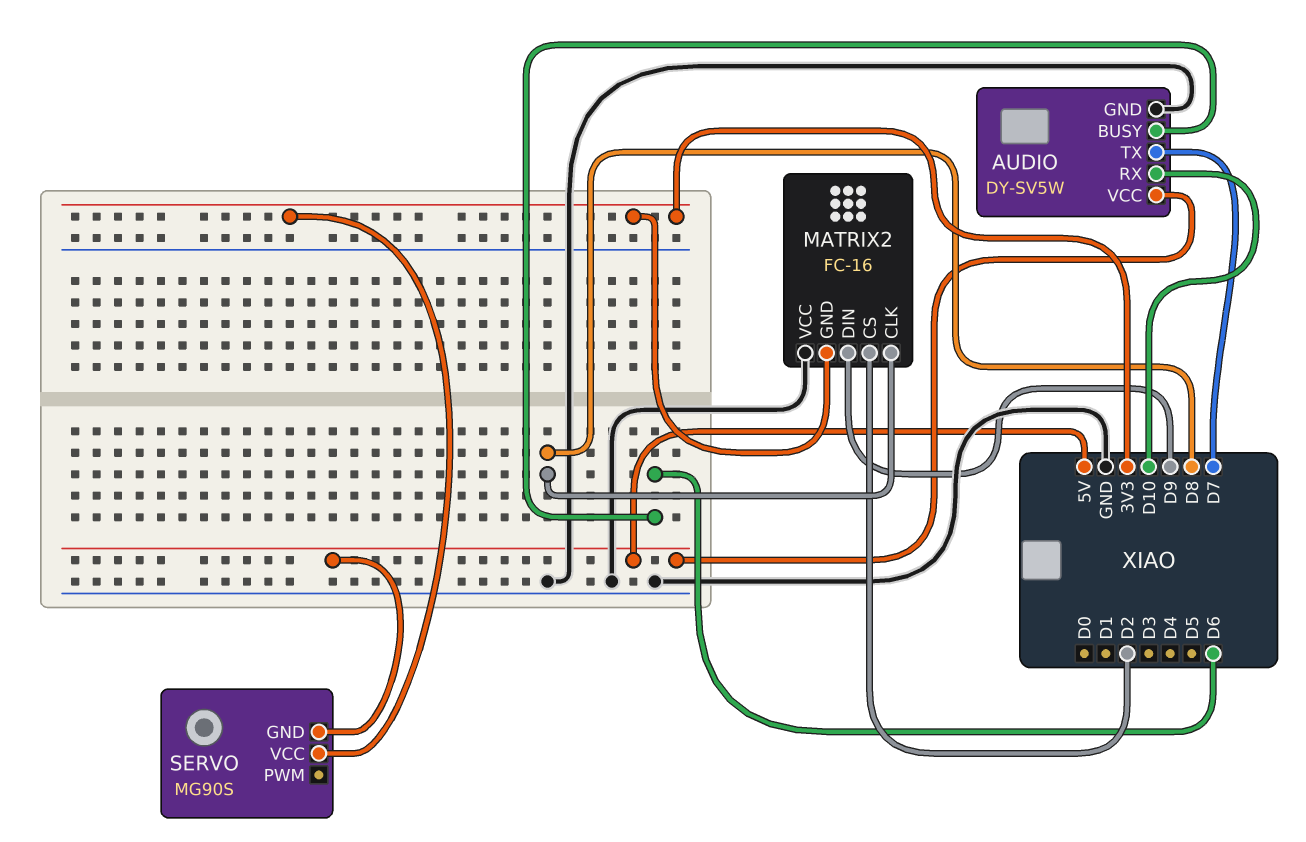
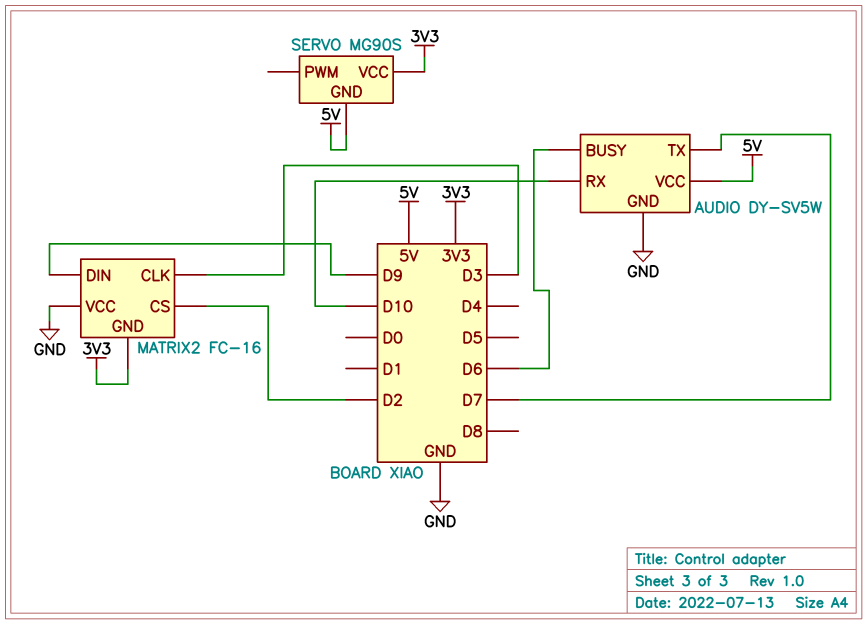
MATRIX2 pin CLK: D8 -> D3

